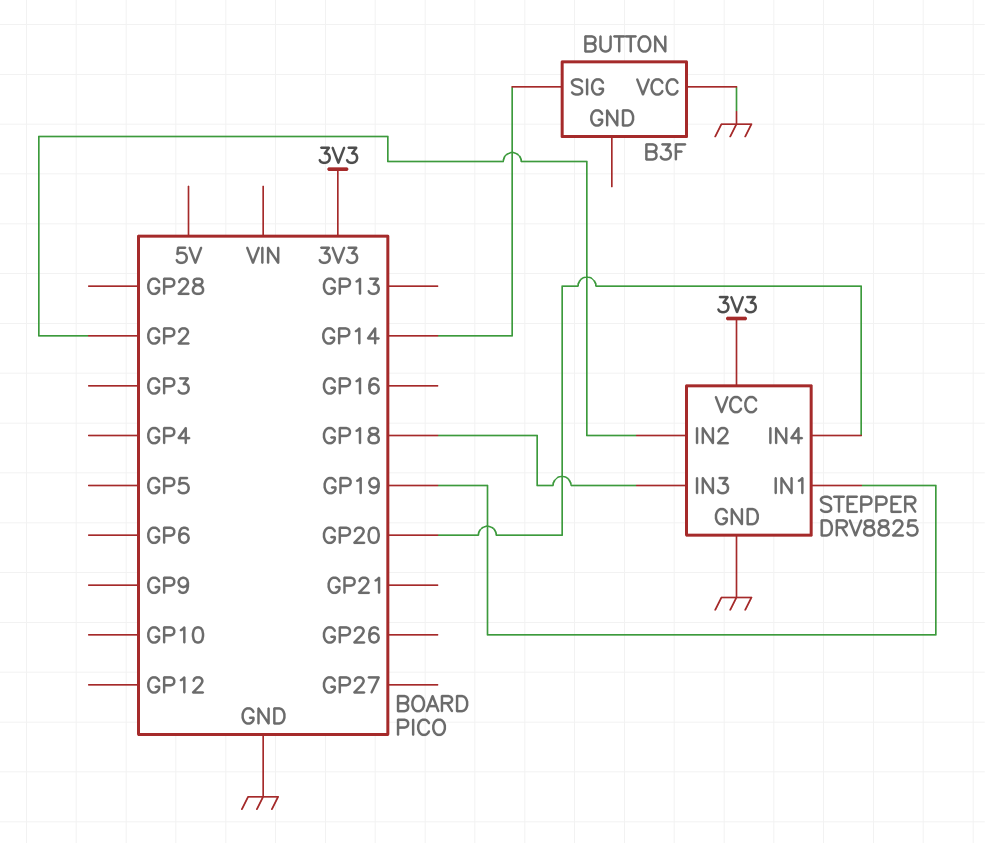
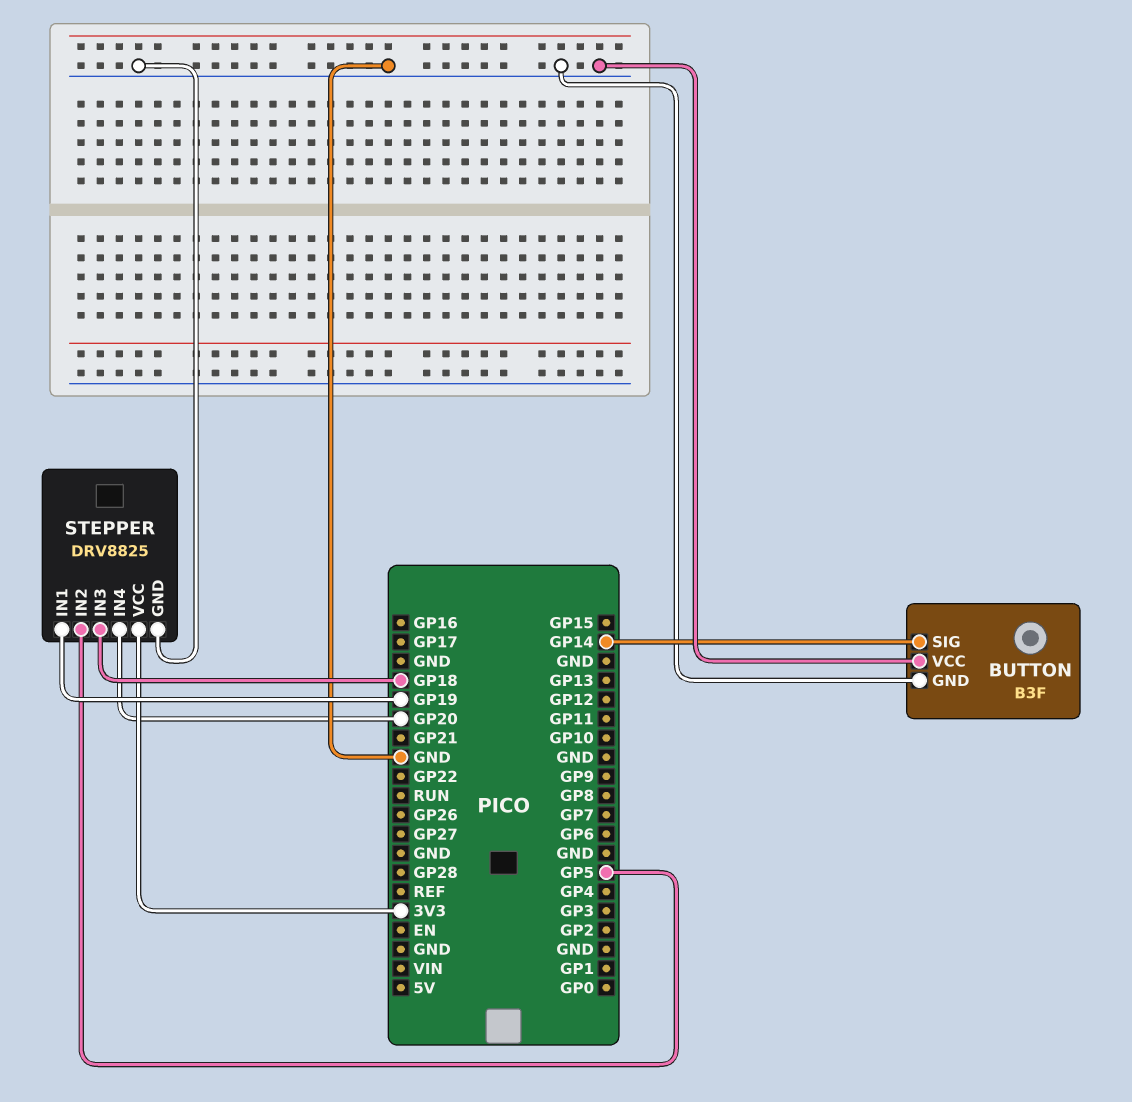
BUTTON pin GND: none -> GND
STEPPER pin IN2: GP2 -> GP5

